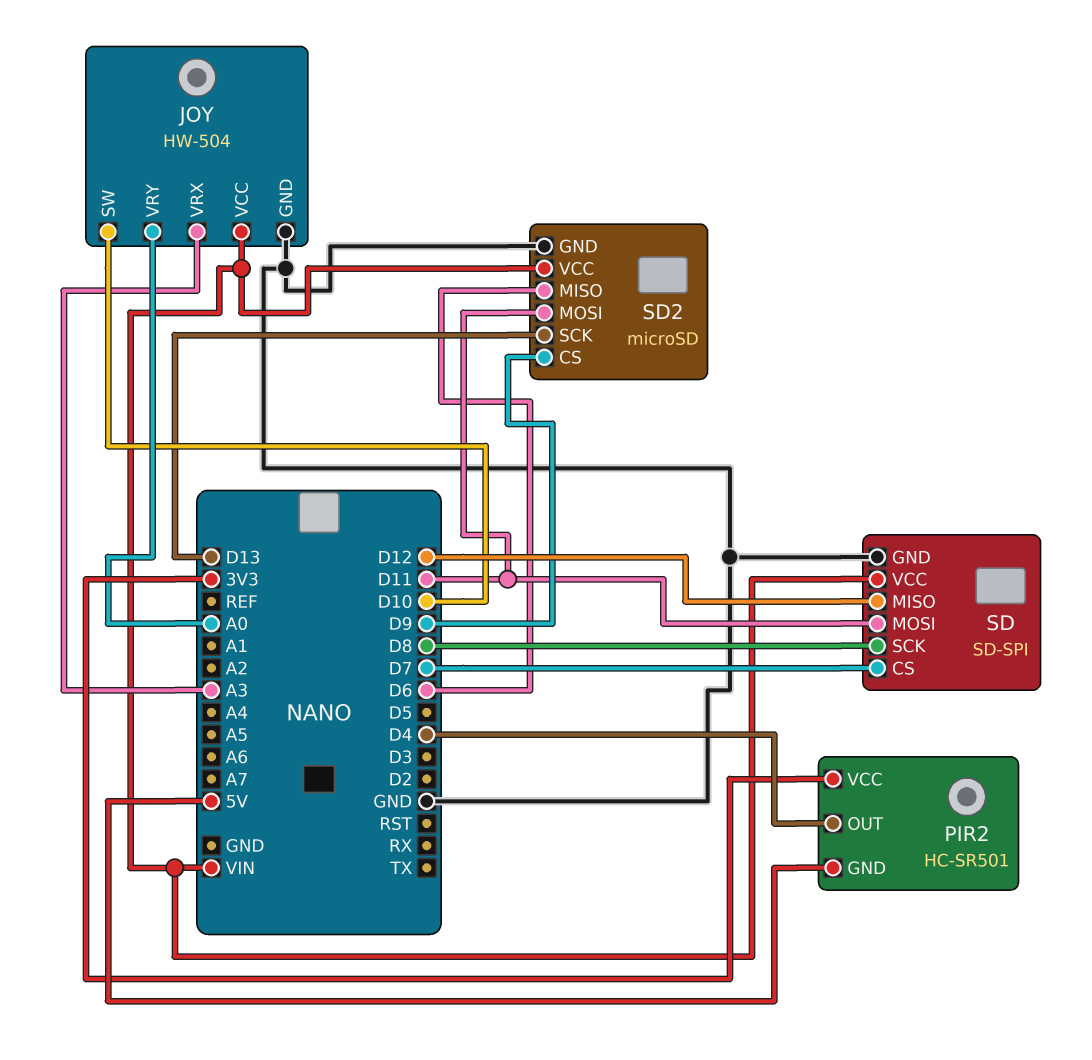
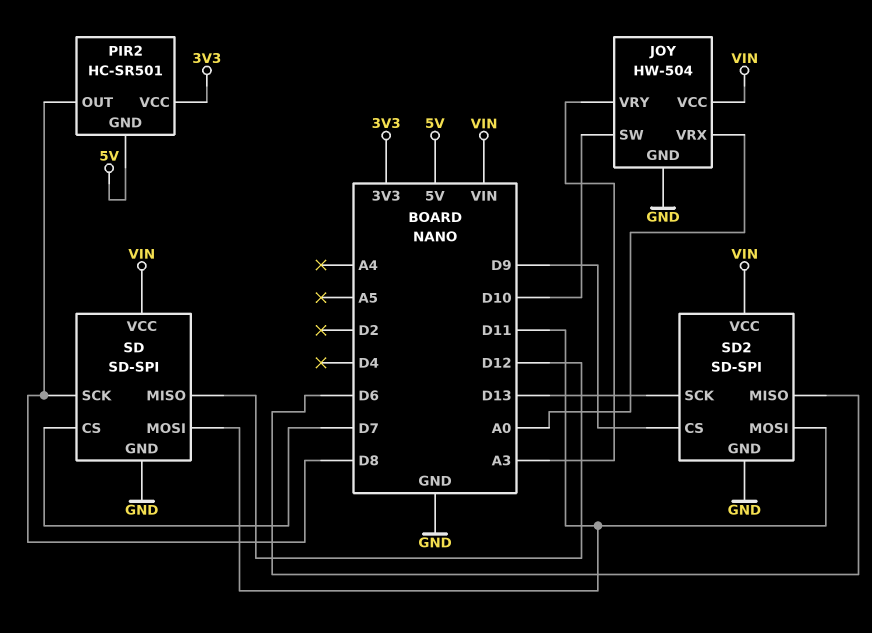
JOY pin VRX: A3 -> A0
JOY pin VRY: A0 -> A3
PIR2 pin OUT: D4 -> D8
SD2: microSD -> SD-SPI

